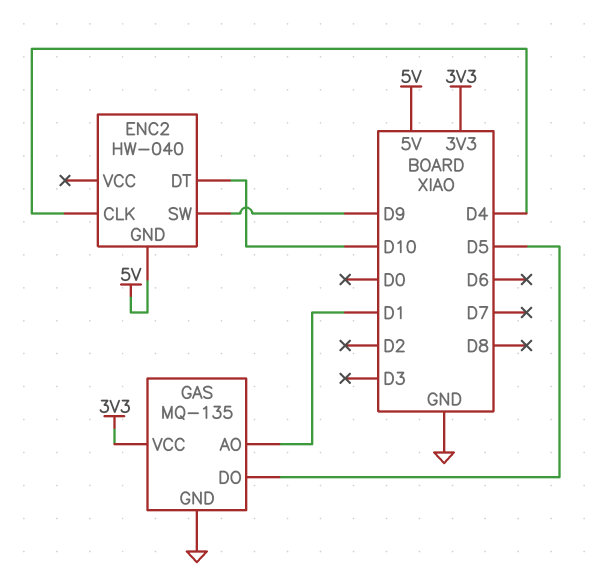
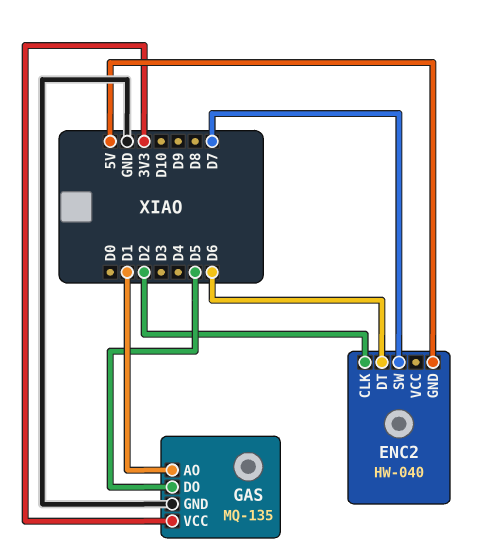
ENC2 pin CLK: D4 -> D2
ENC2 pin DT: D10 -> D6
ENC2 pin SW: D9 -> D7

